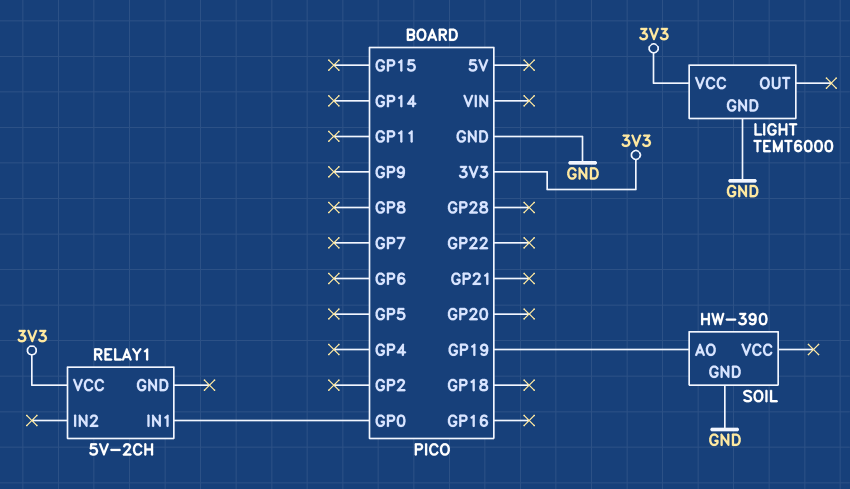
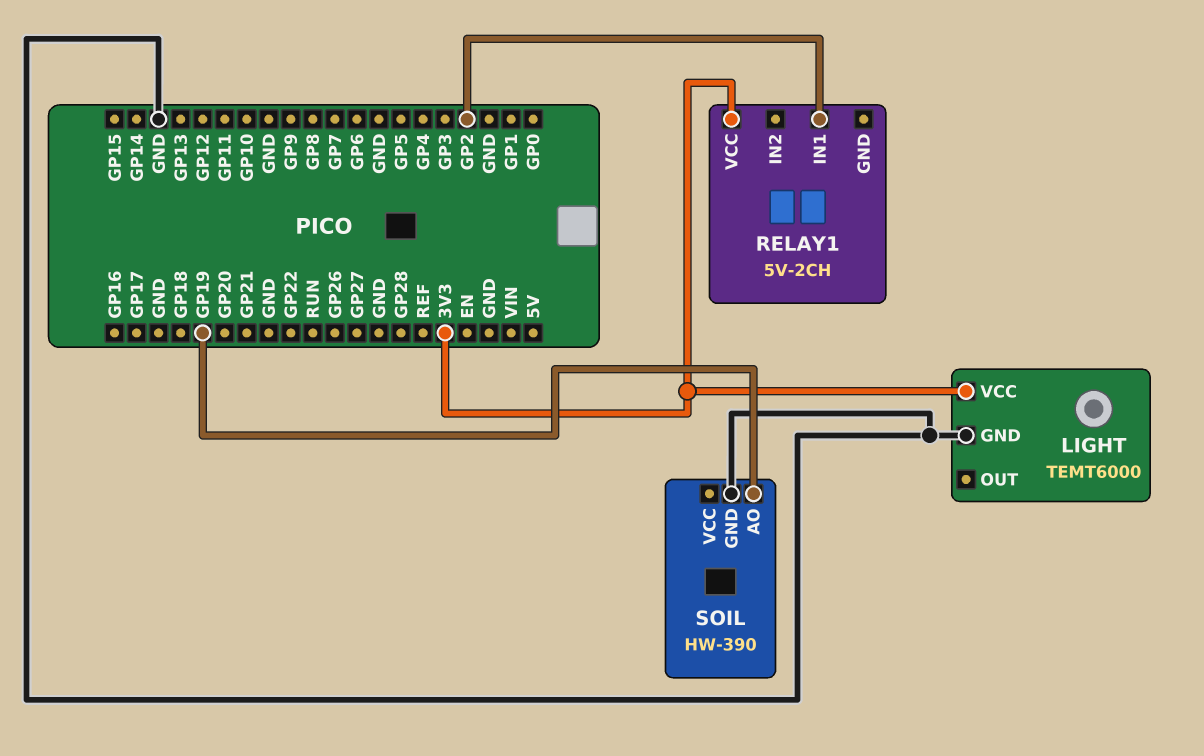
RELAY1 pin IN1: GP0 -> GP2

